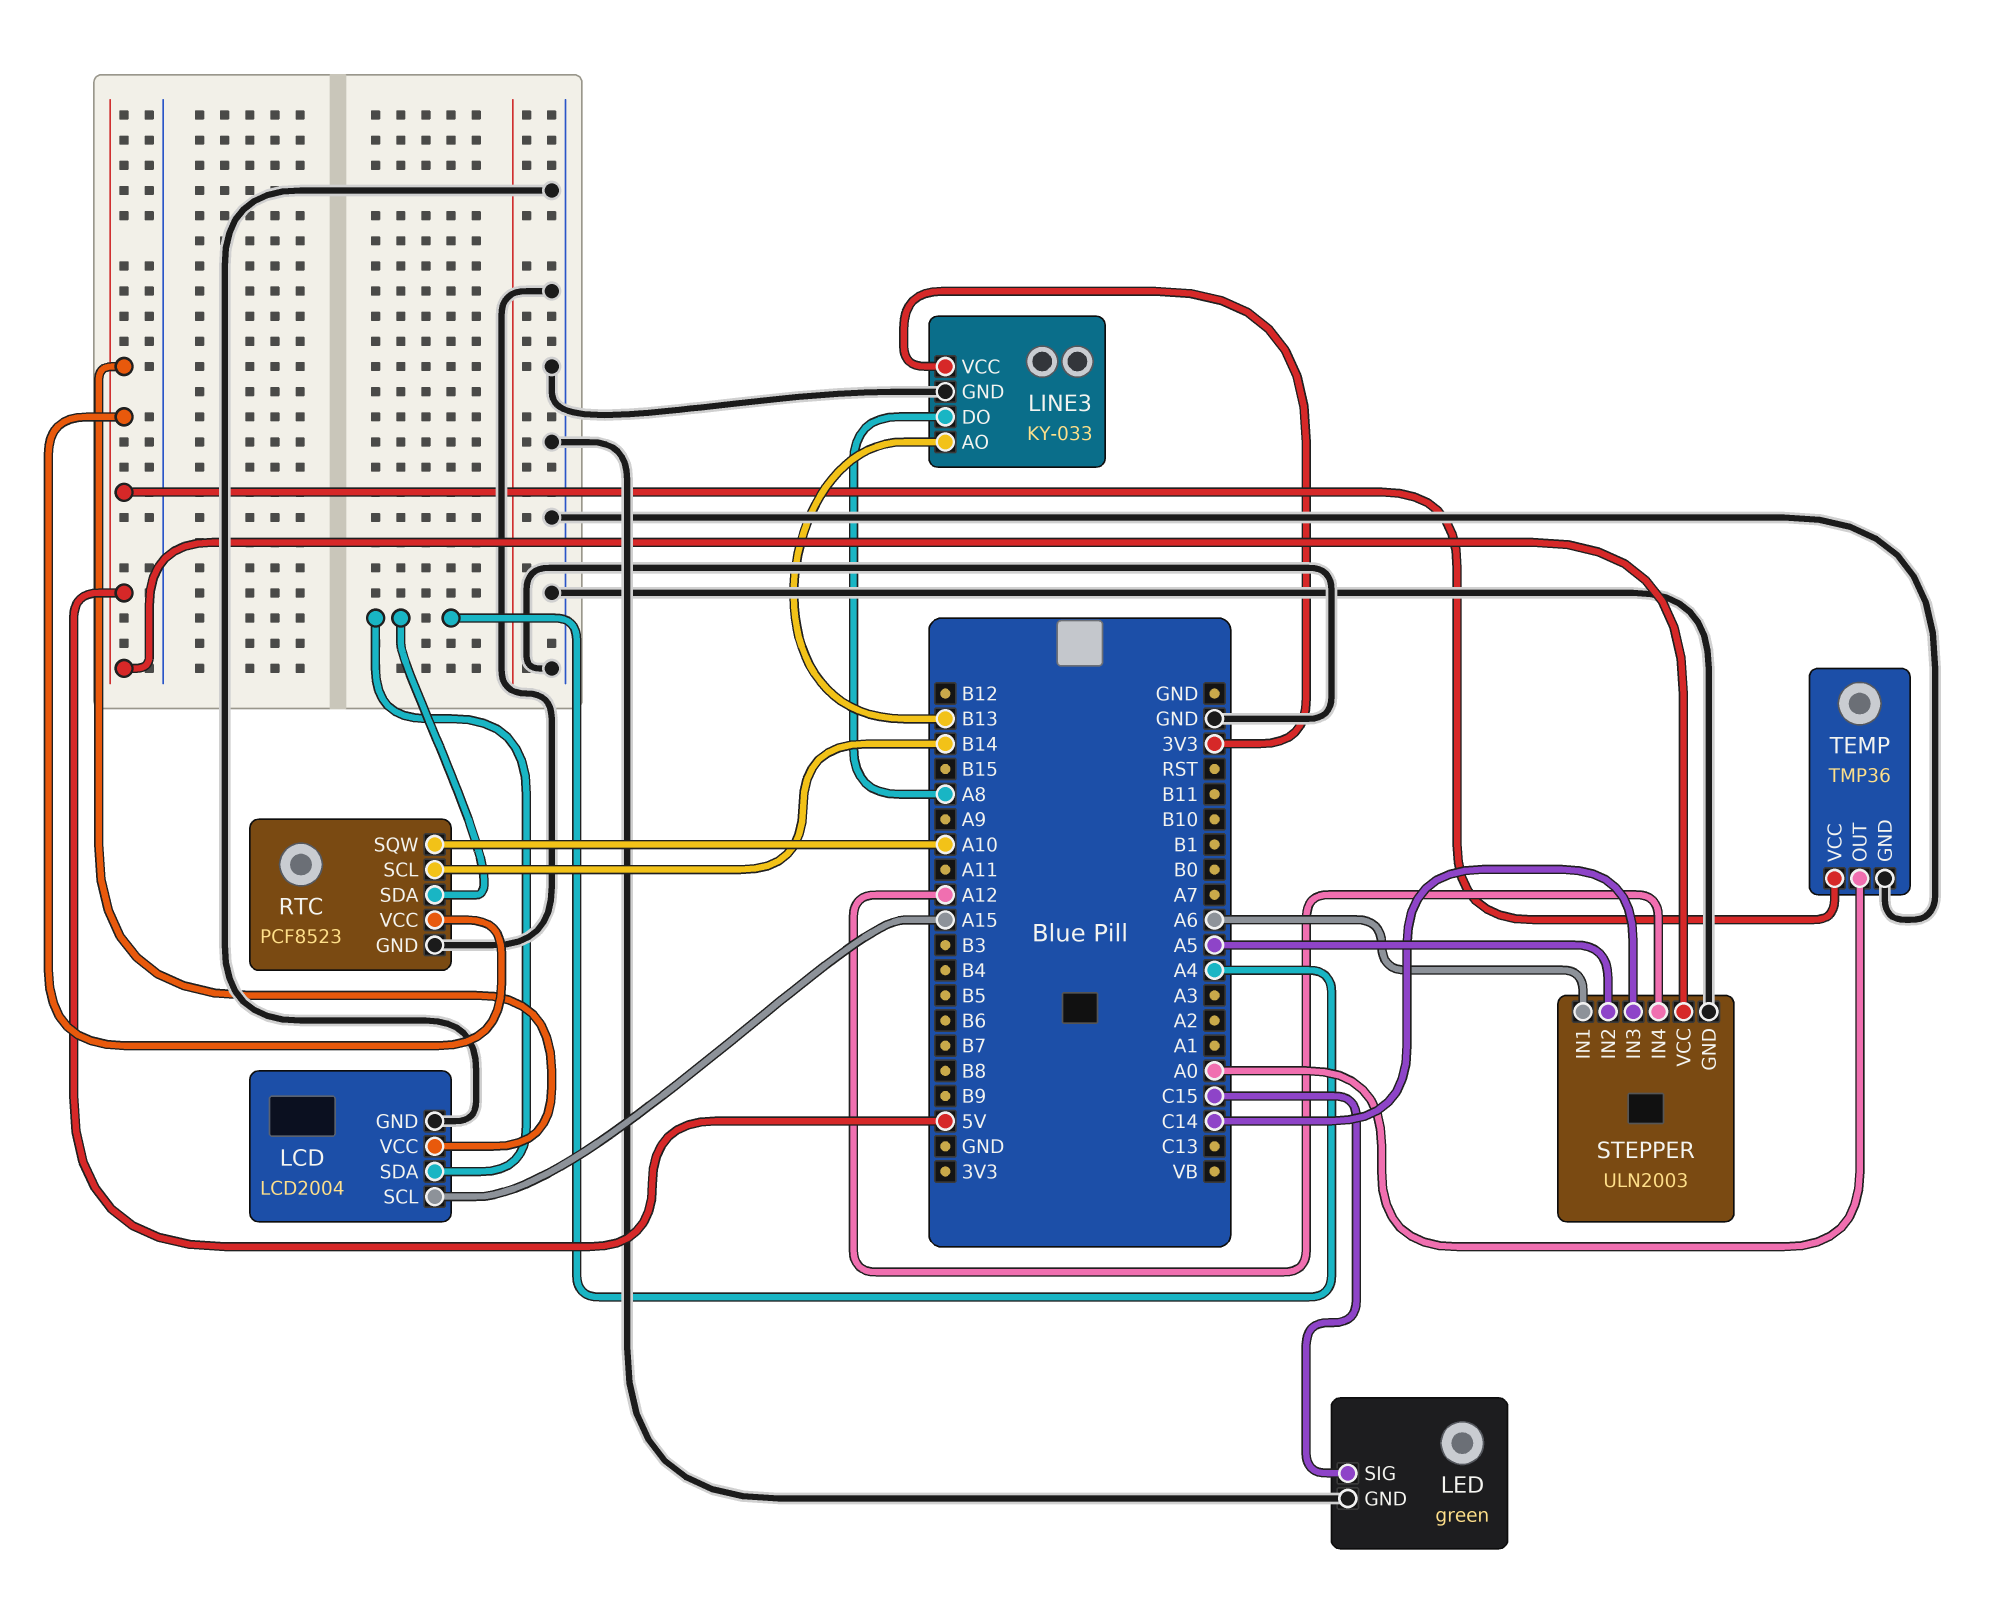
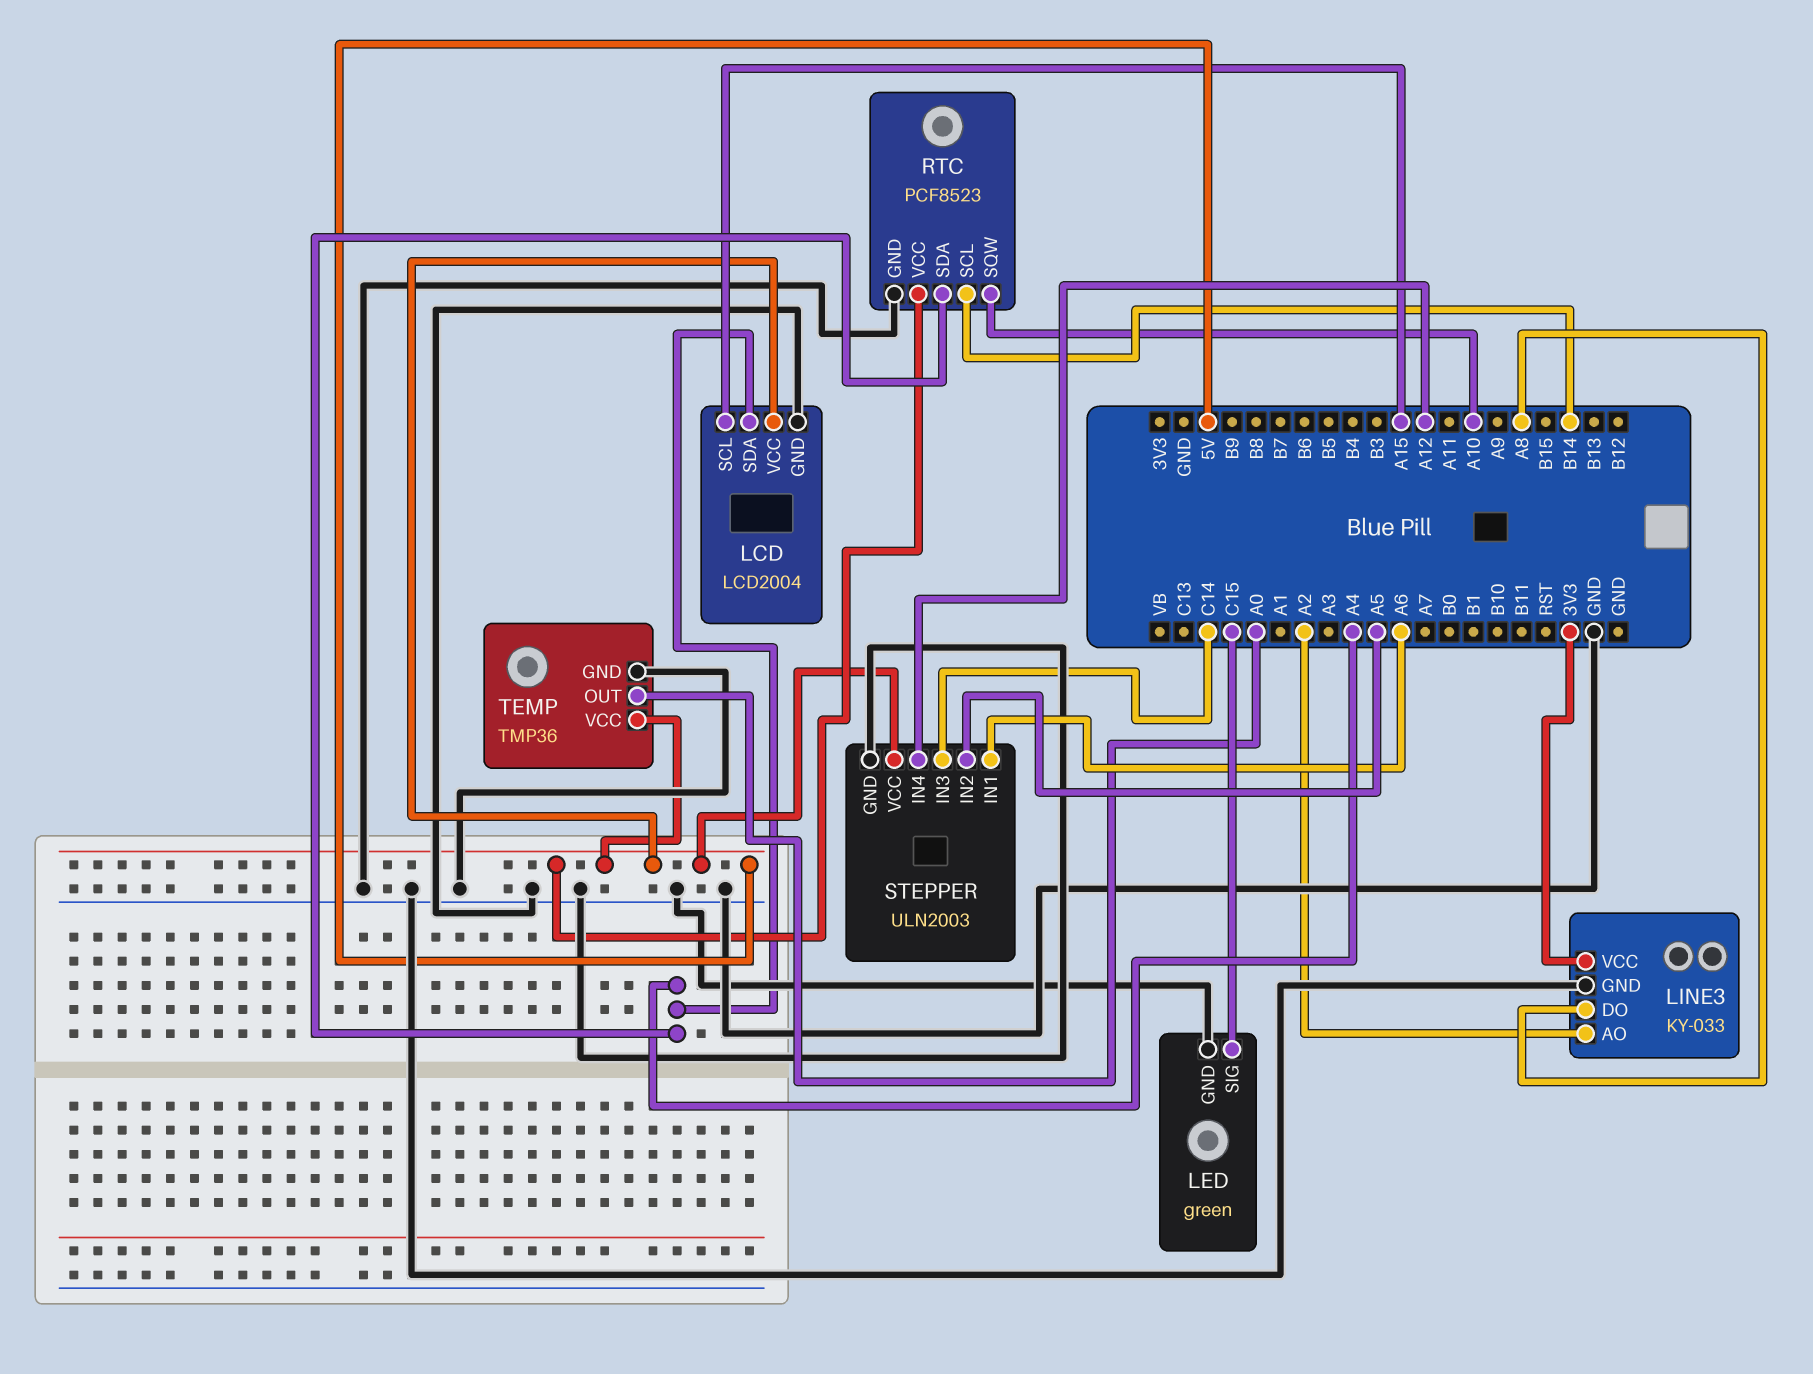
LINE3 pin AO: B13 -> A2

